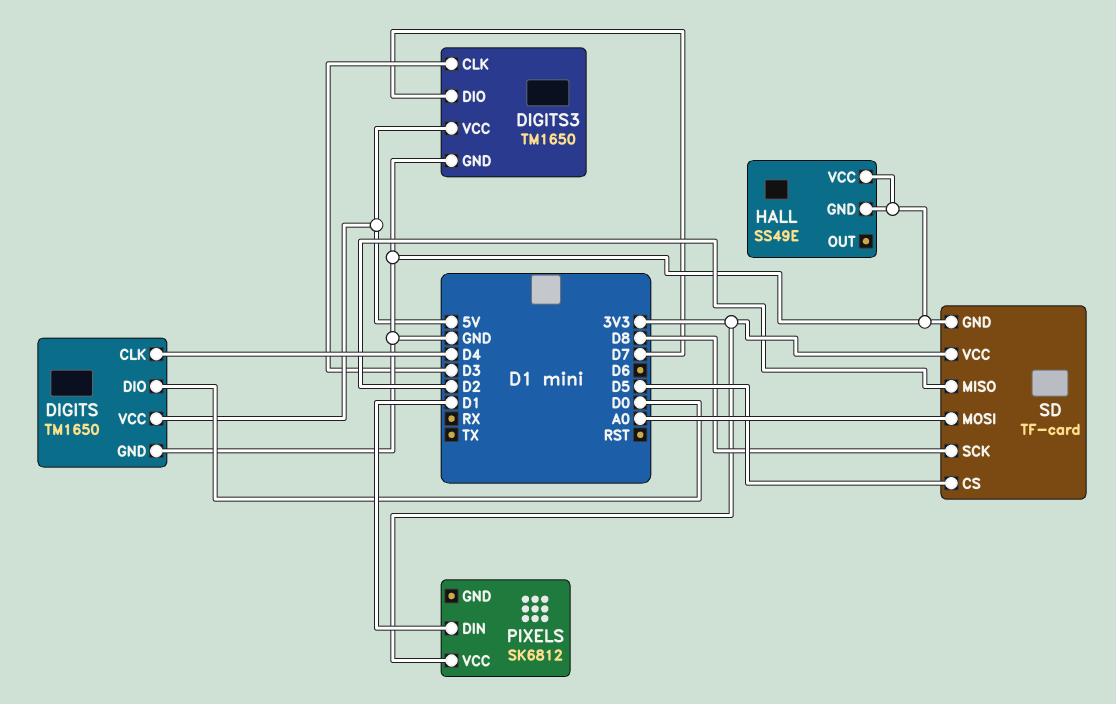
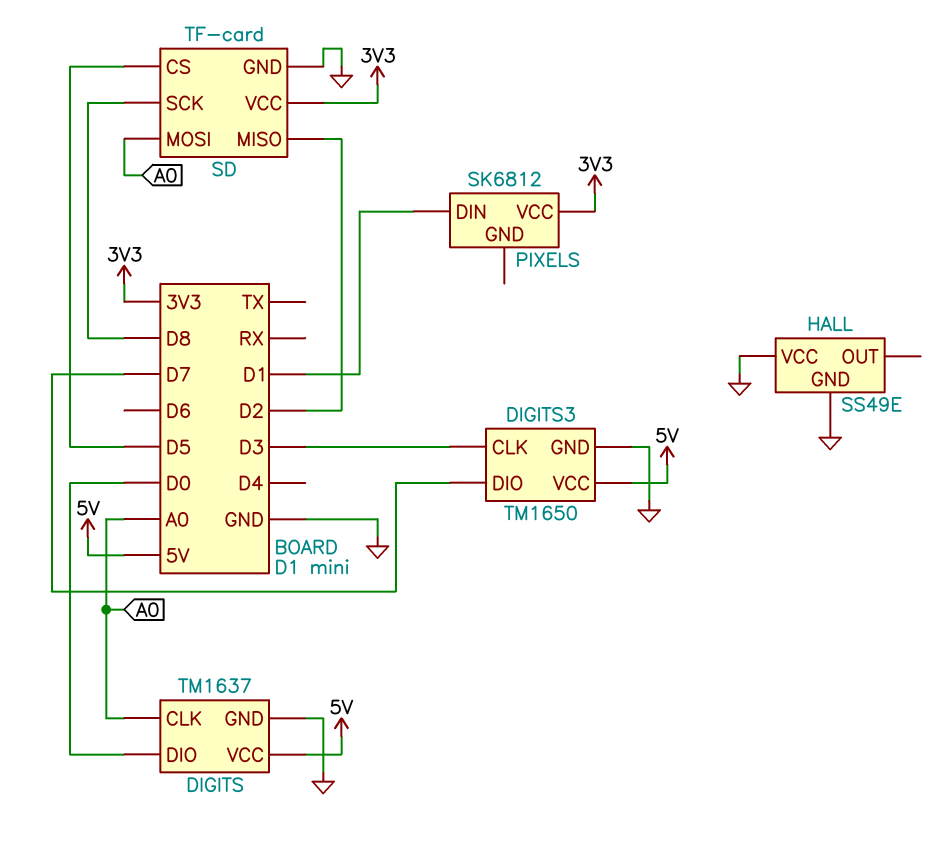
DIGITS: TM1650 -> TM1637
DIGITS pin CLK: D4 -> A0

